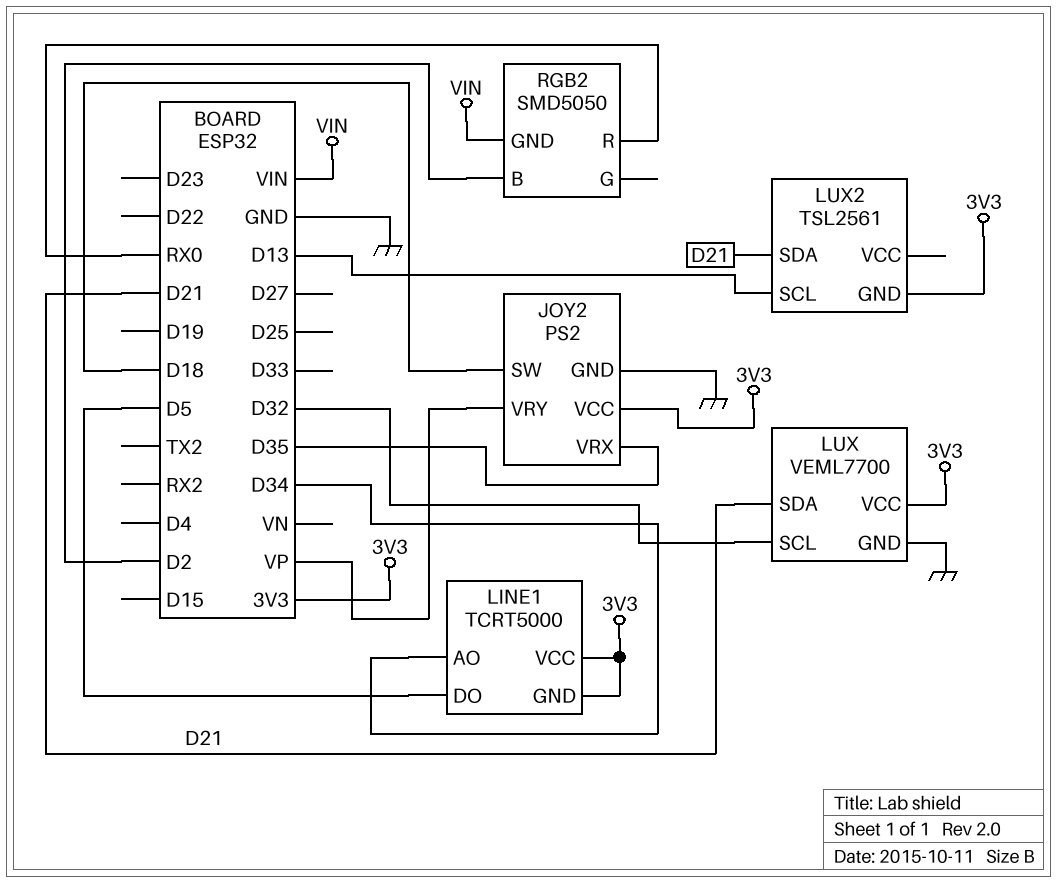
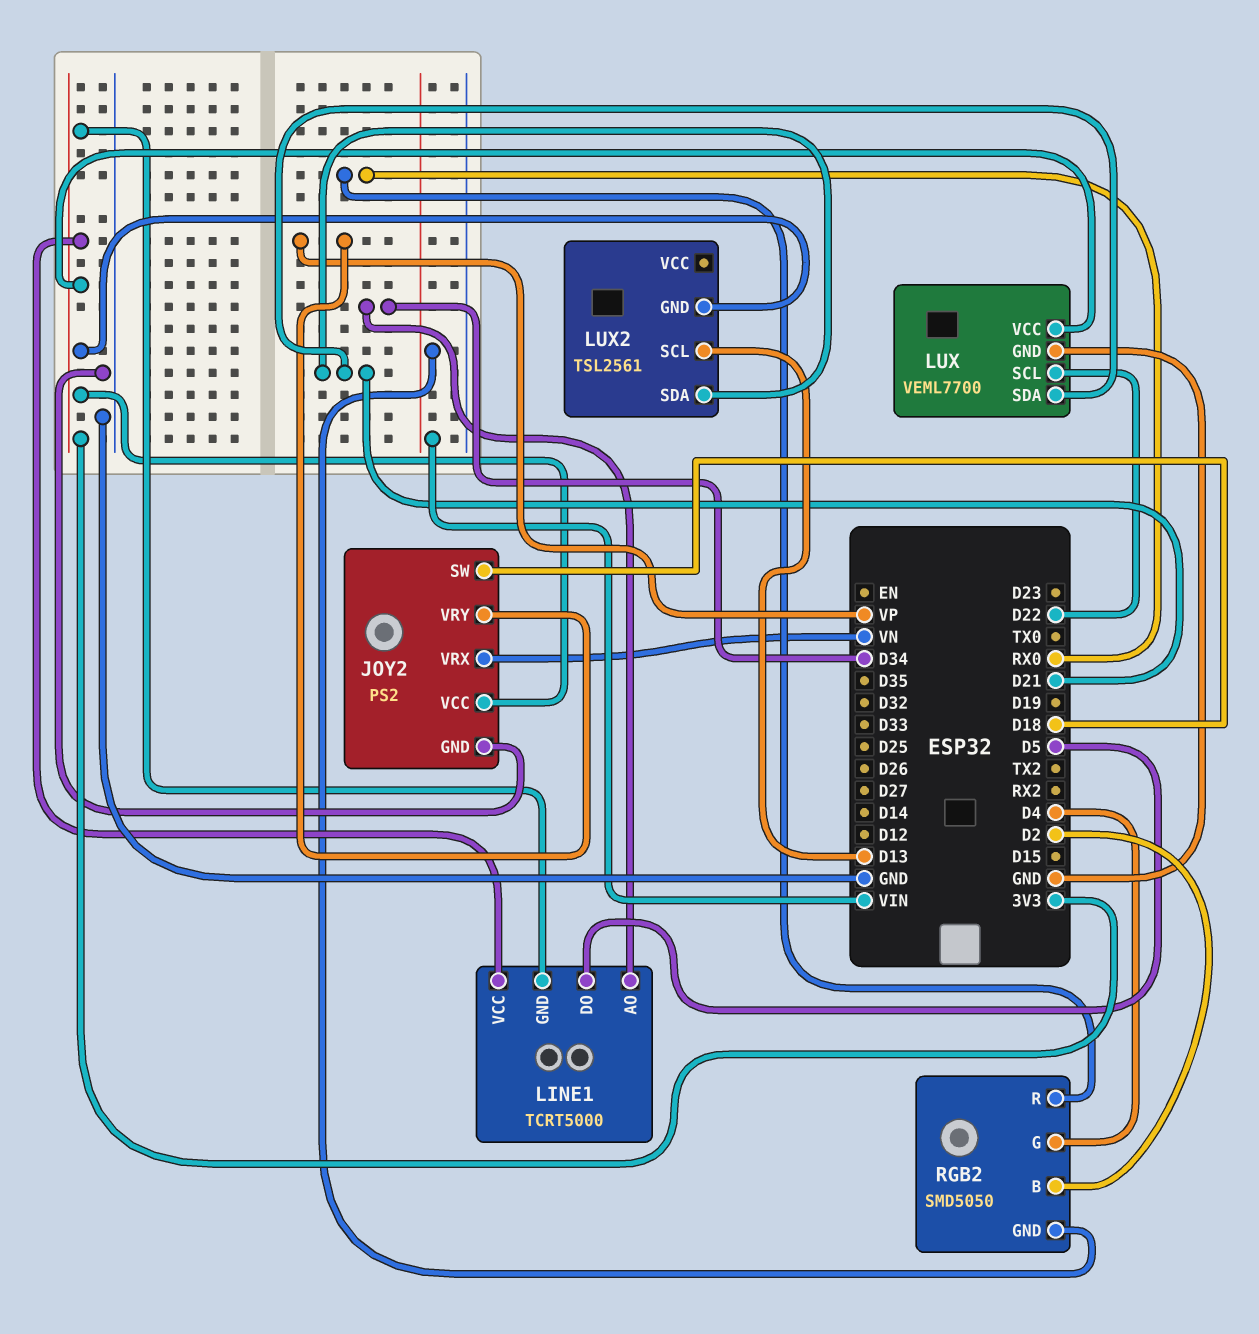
JOY2 pin VRX: D35 -> VN
LUX pin SCL: D32 -> D22
RGB2 pin G: none -> D4

